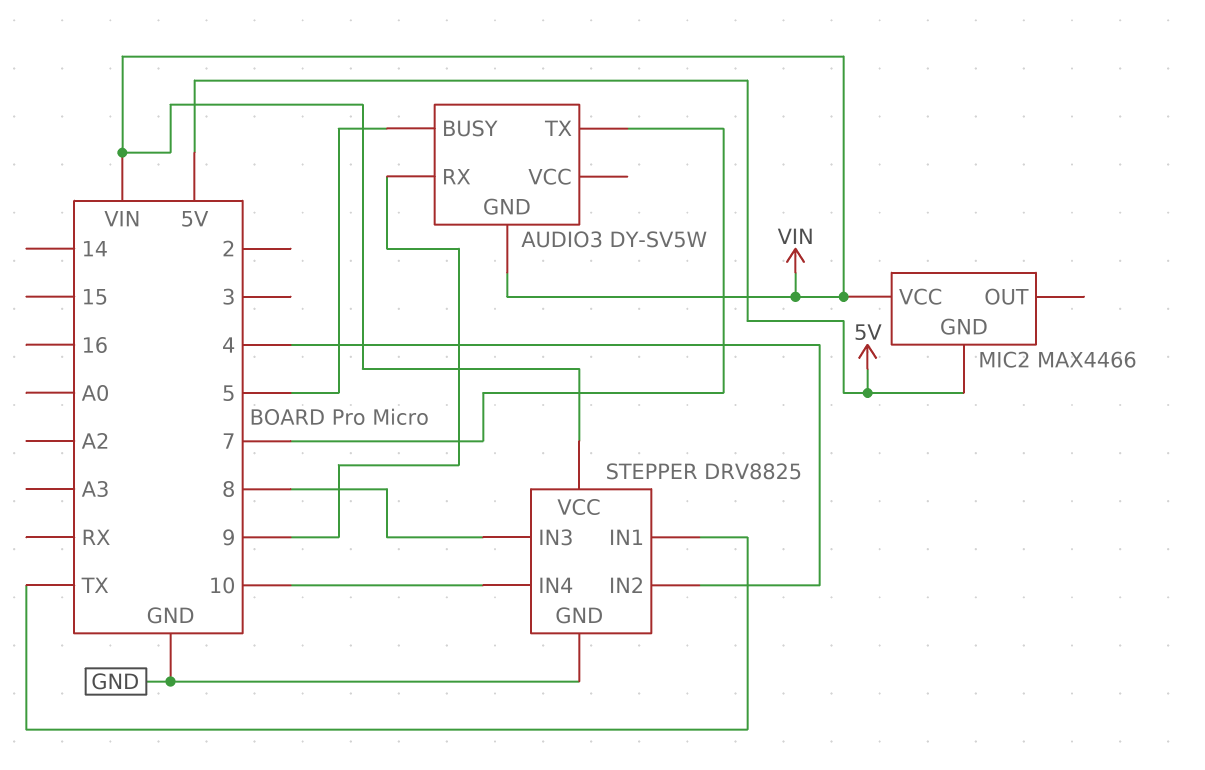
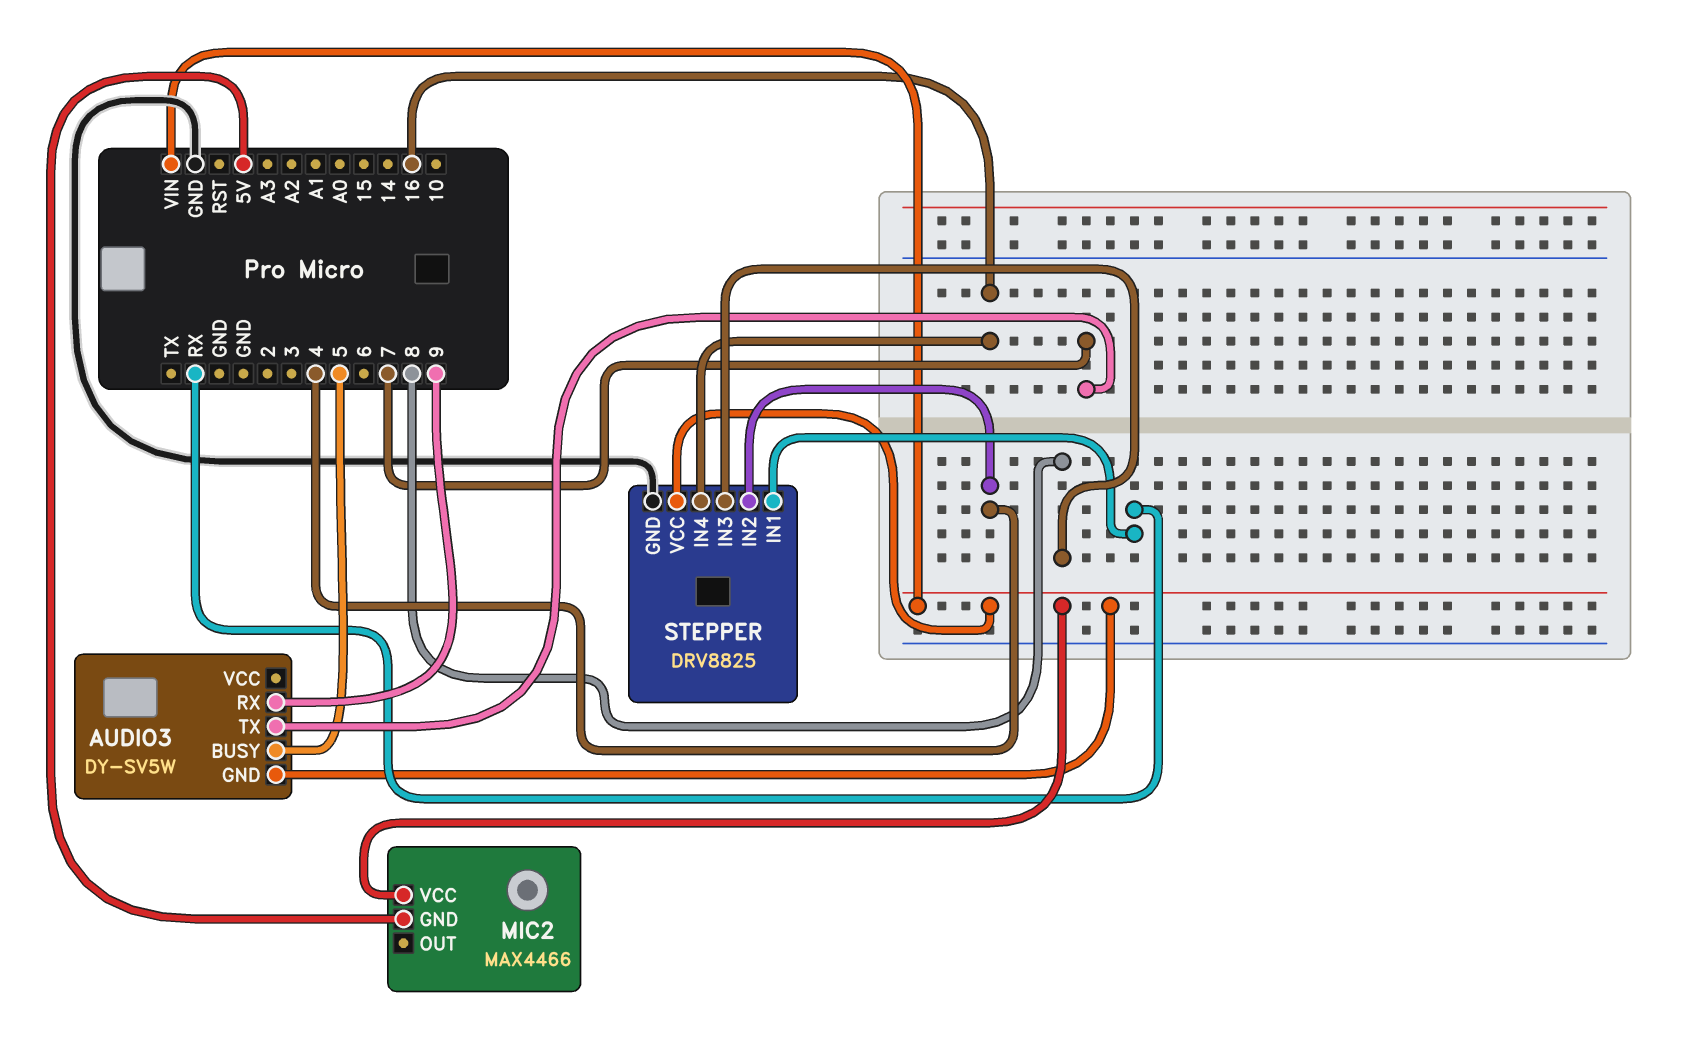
STEPPER pin IN1: TX -> RX
STEPPER pin IN4: 10 -> 16

